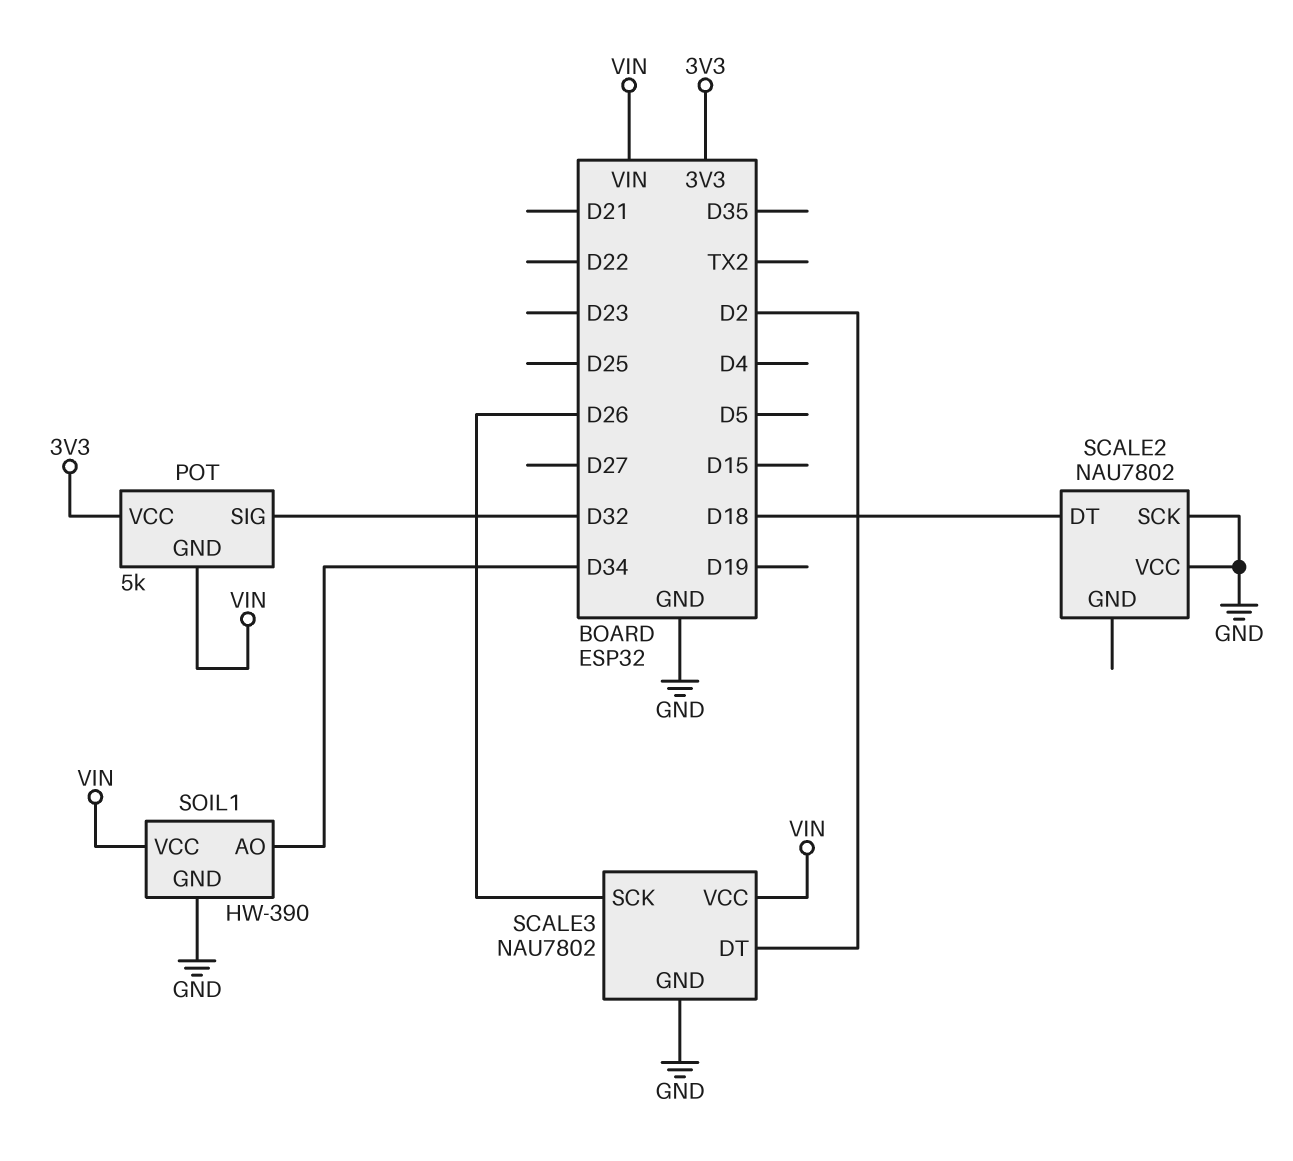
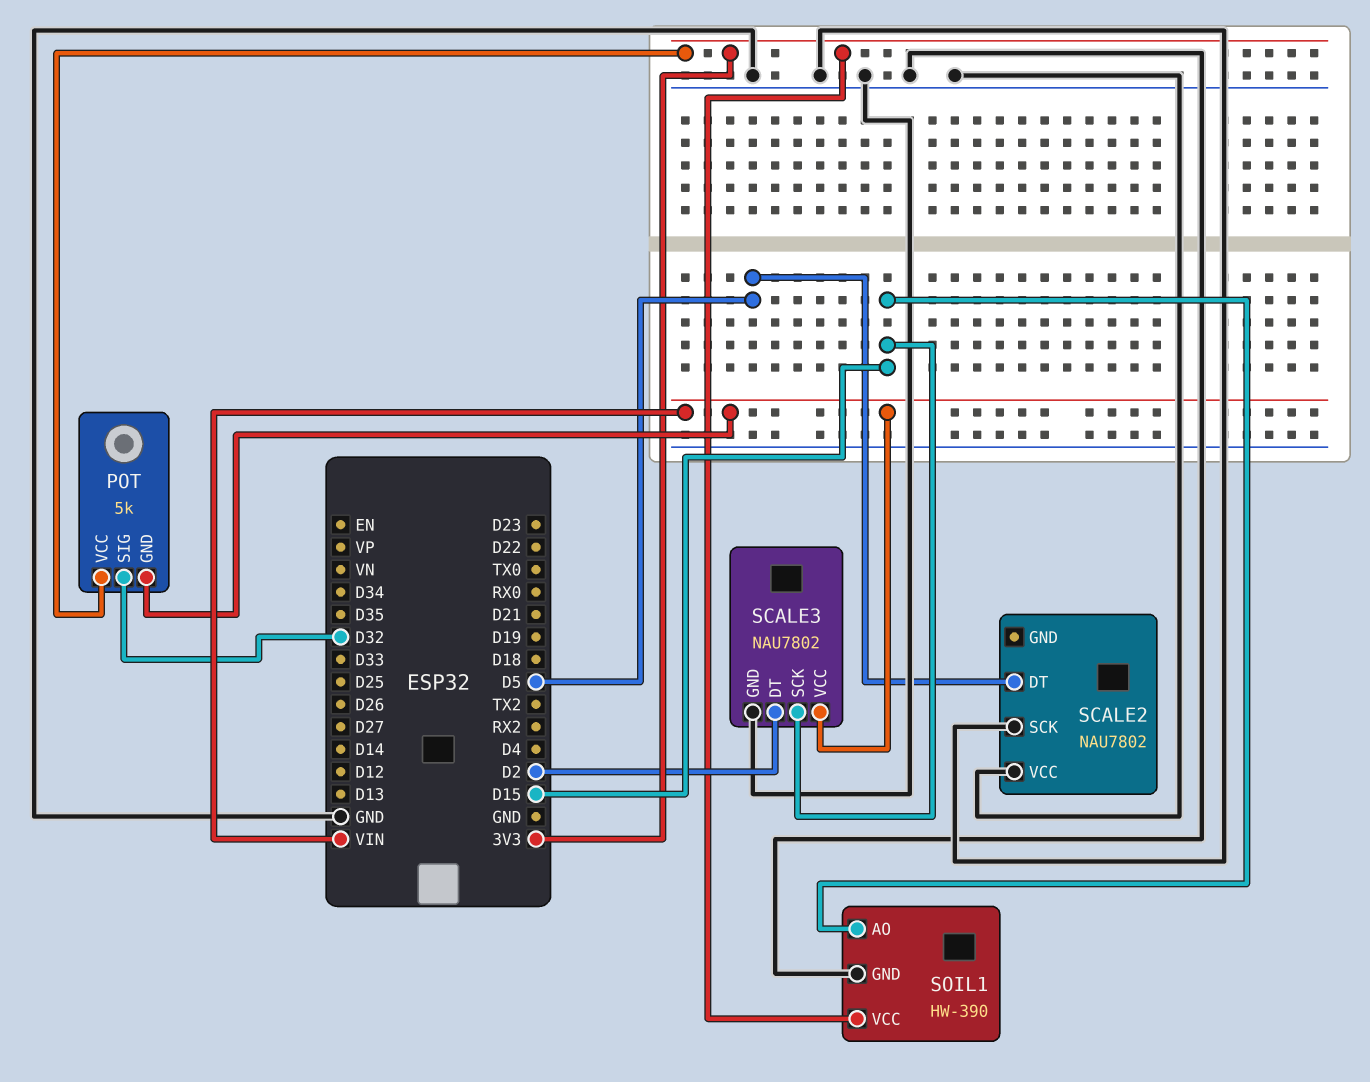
SCALE2 pin DT: D18 -> D5
SCALE3 pin SCK: D26 -> D15
SOIL1 pin AO: D34 -> D15
SOIL1 pin VCC: VIN -> 3V3

